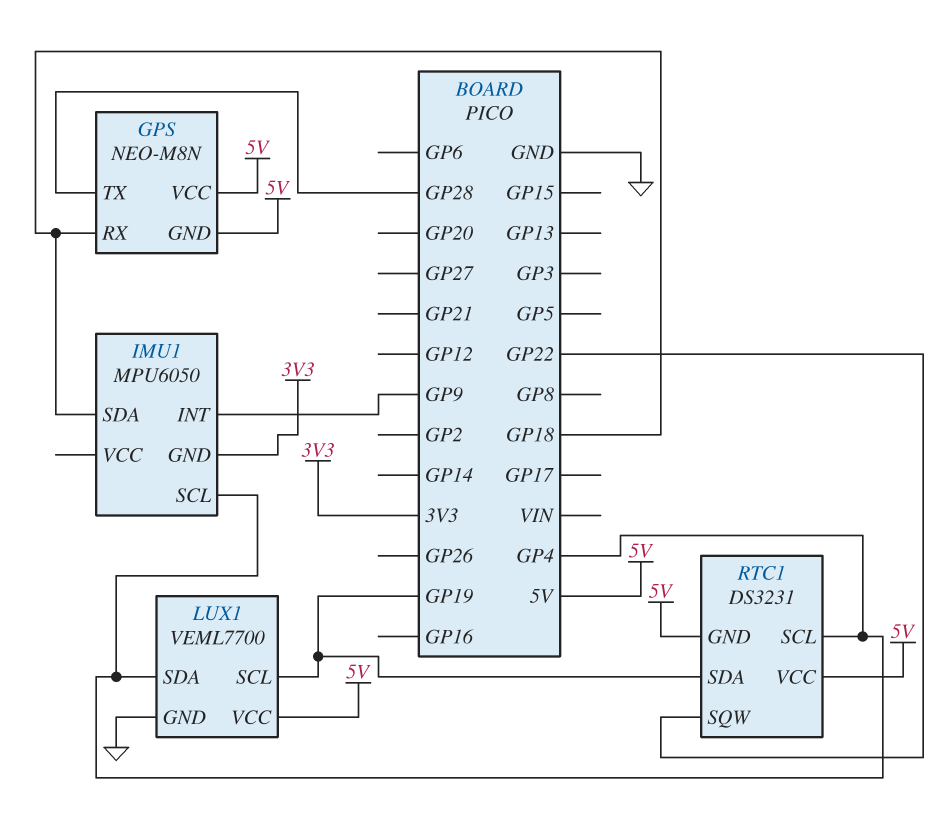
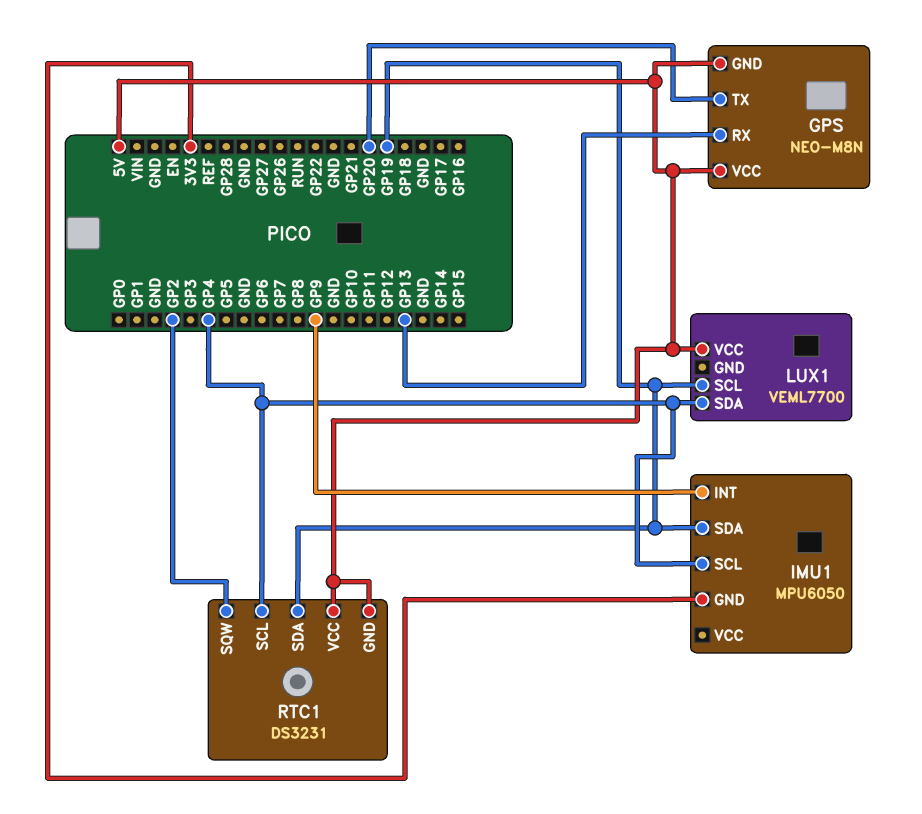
GPS pin RX: GP18 -> GP13
GPS pin TX: GP28 -> GP20
IMU1 pin SDA: GP18 -> GP19
LUX1 pin GND: GND -> none
RTC1 pin SQW: GP22 -> GP2

